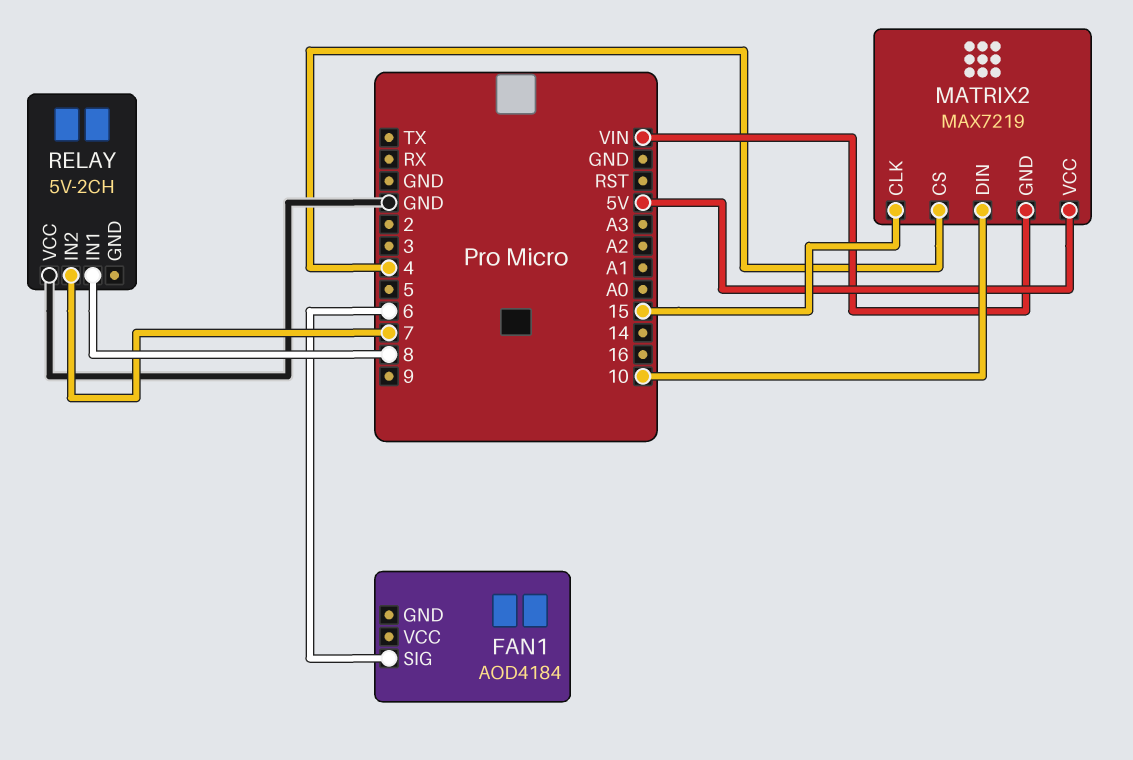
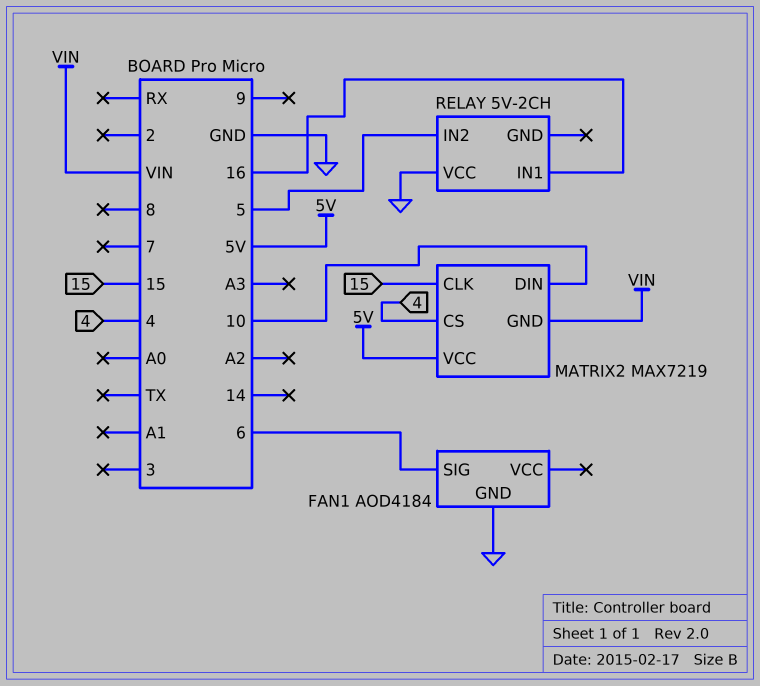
FAN1 pin GND: none -> GND
RELAY pin IN1: 8 -> 16
RELAY pin IN2: 7 -> 5

